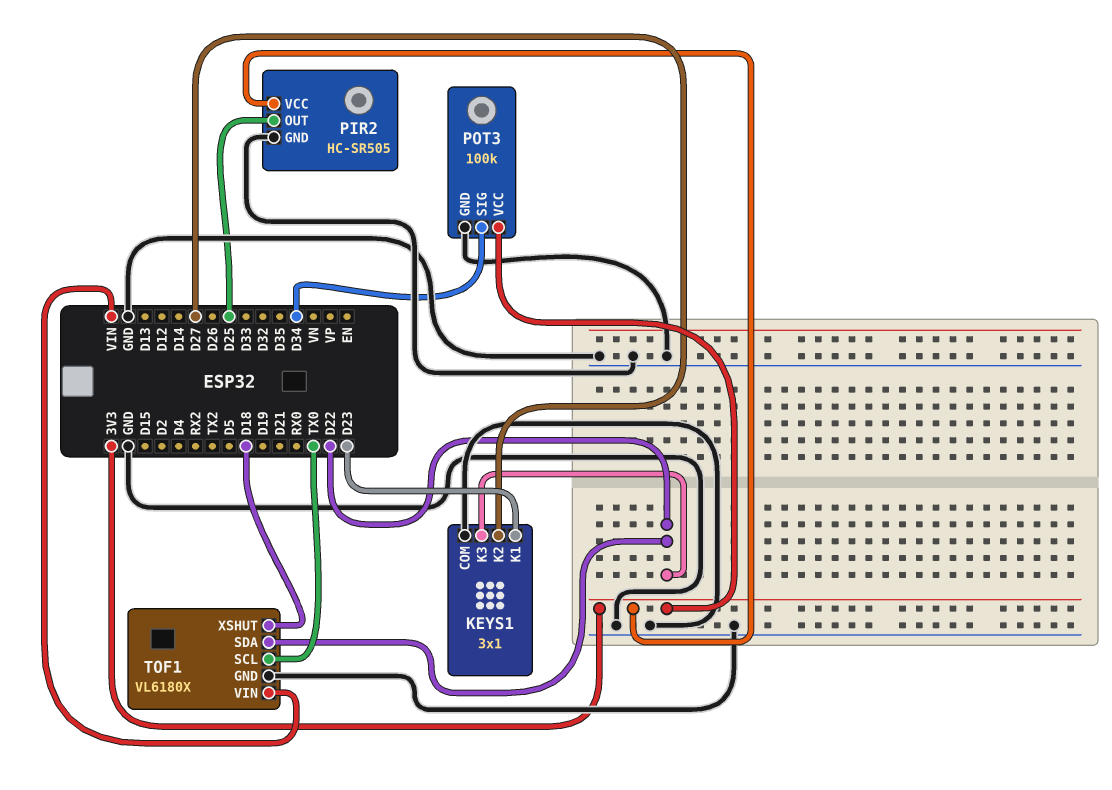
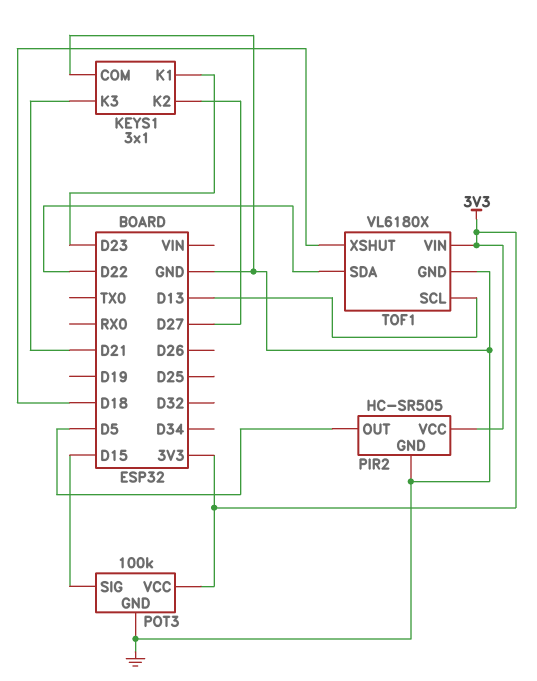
KEYS1 pin K3: D22 -> D21
PIR2 pin OUT: D25 -> D5
POT3 pin SIG: D34 -> D15
TOF1 pin SCL: TX0 -> D13
TOF1 pin VIN: VIN -> 3V3

